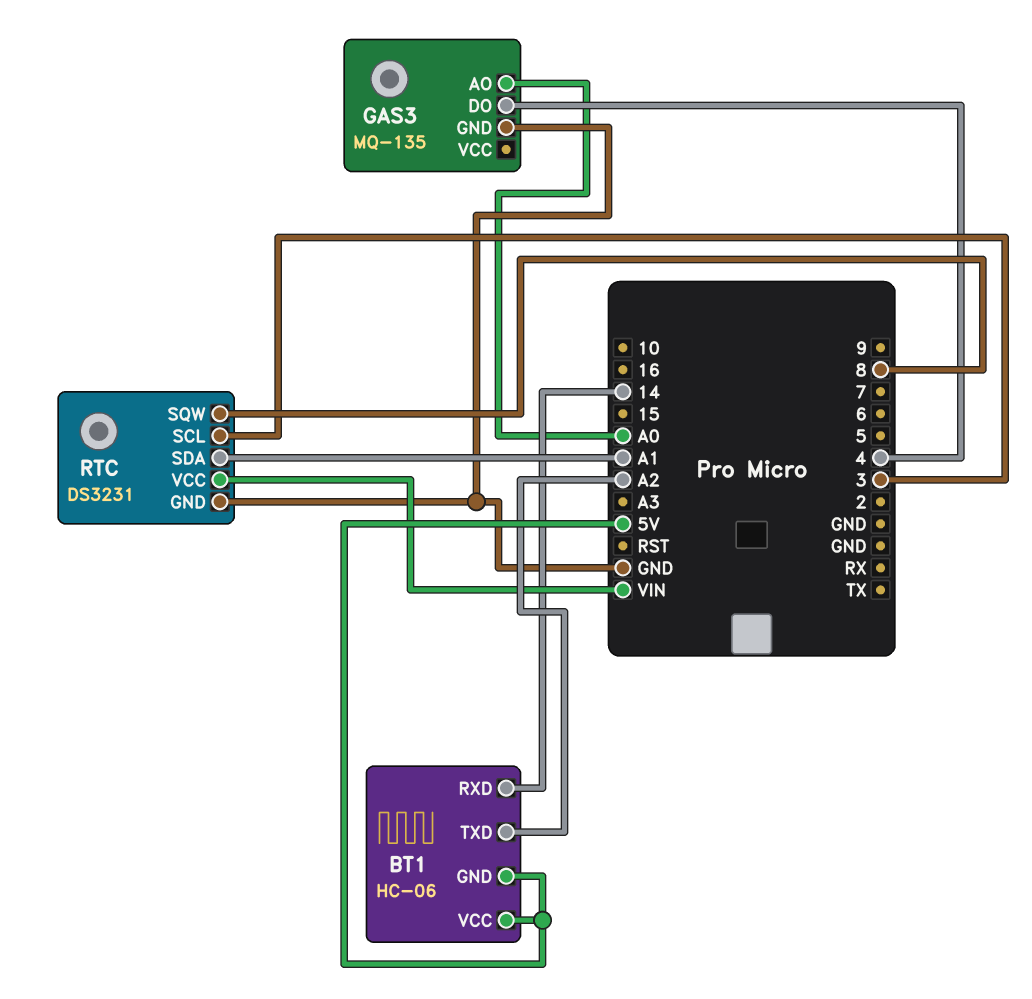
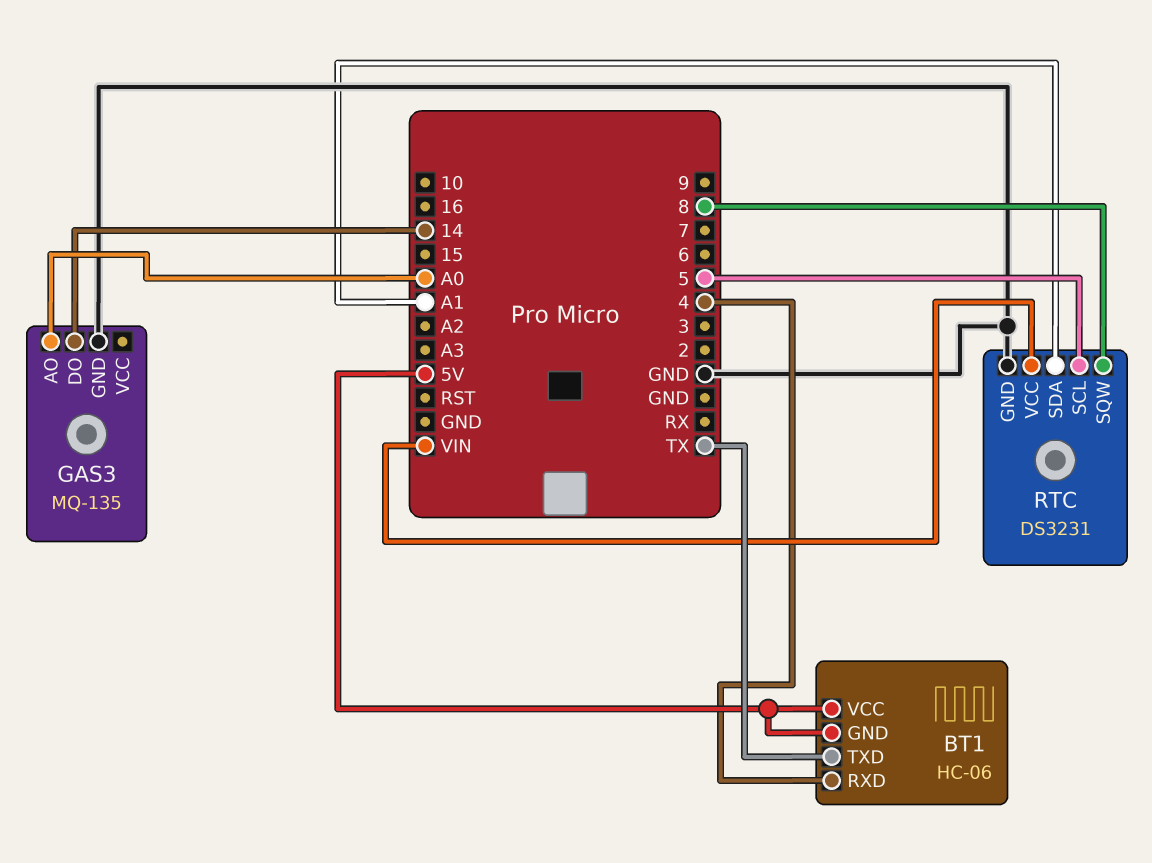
BT1 pin RXD: 14 -> 4
BT1 pin TXD: A2 -> TX
GAS3 pin DO: 4 -> 14
RTC pin SCL: 3 -> 5

